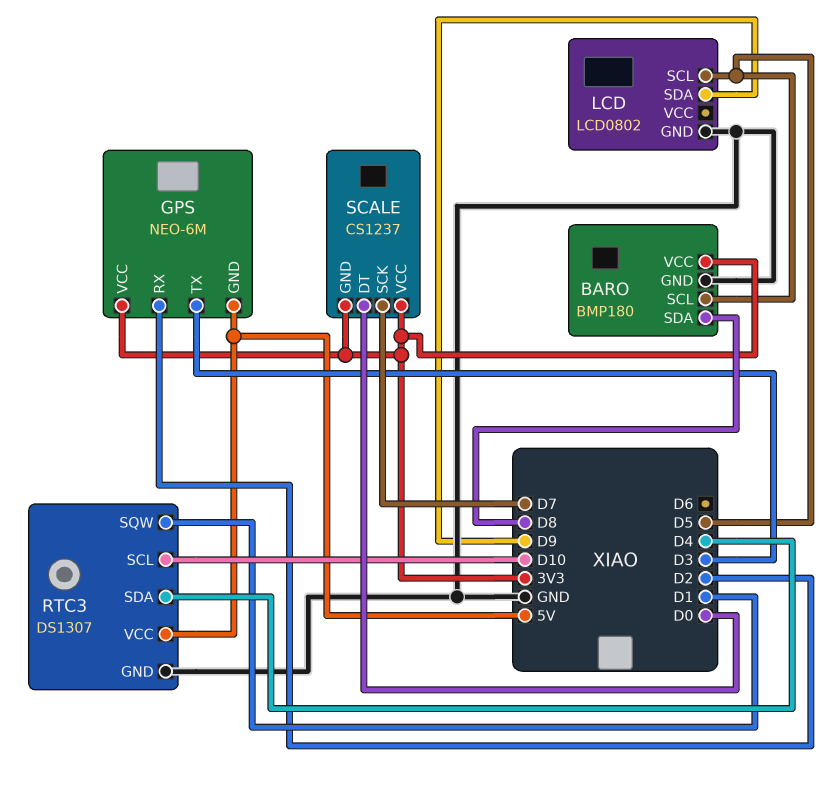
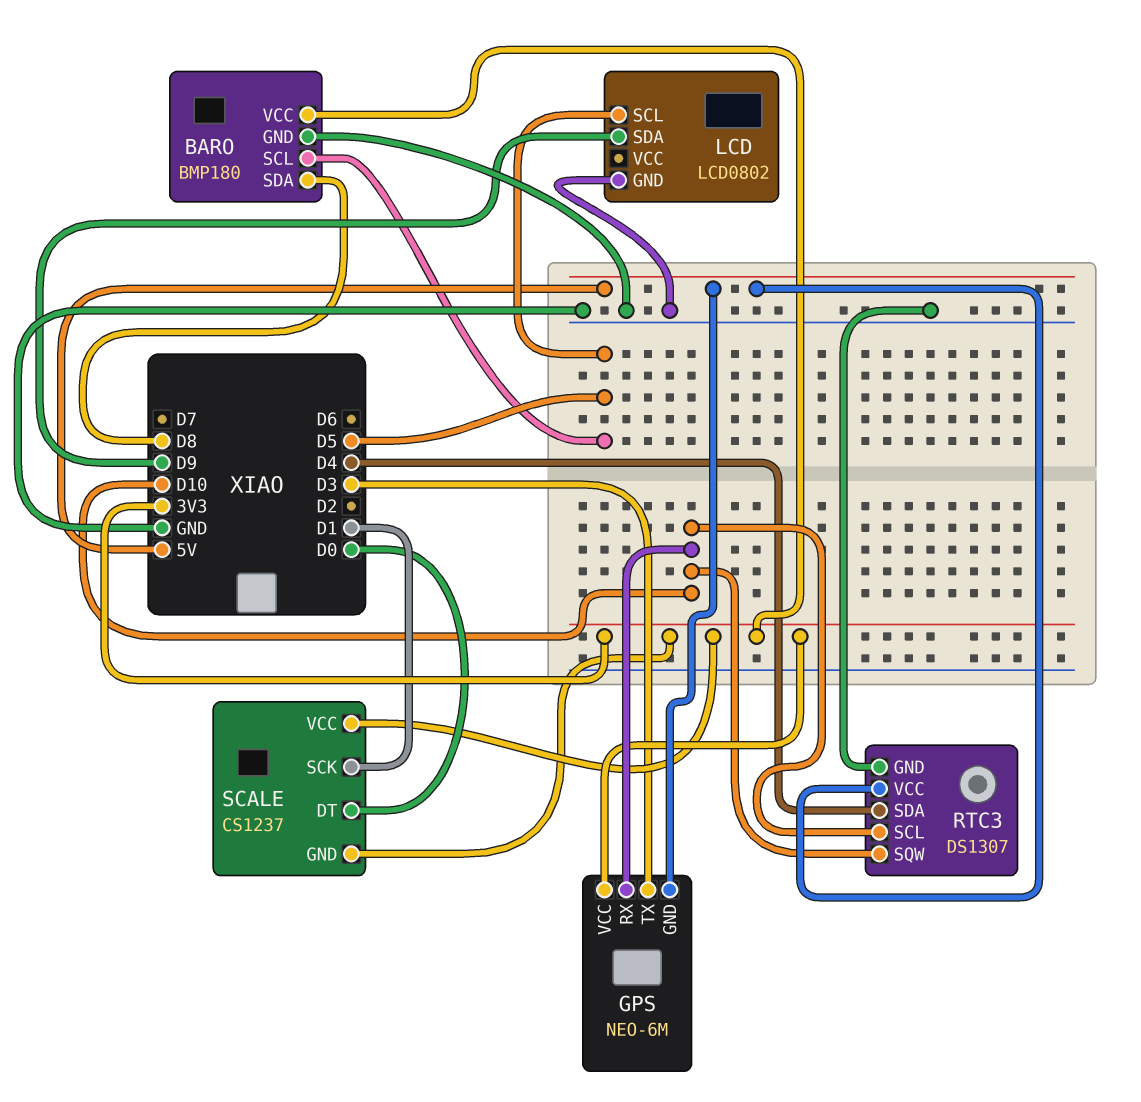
GPS pin RX: D2 -> D10
RTC3 pin SQW: D1 -> D10
SCALE pin SCK: D7 -> D1

